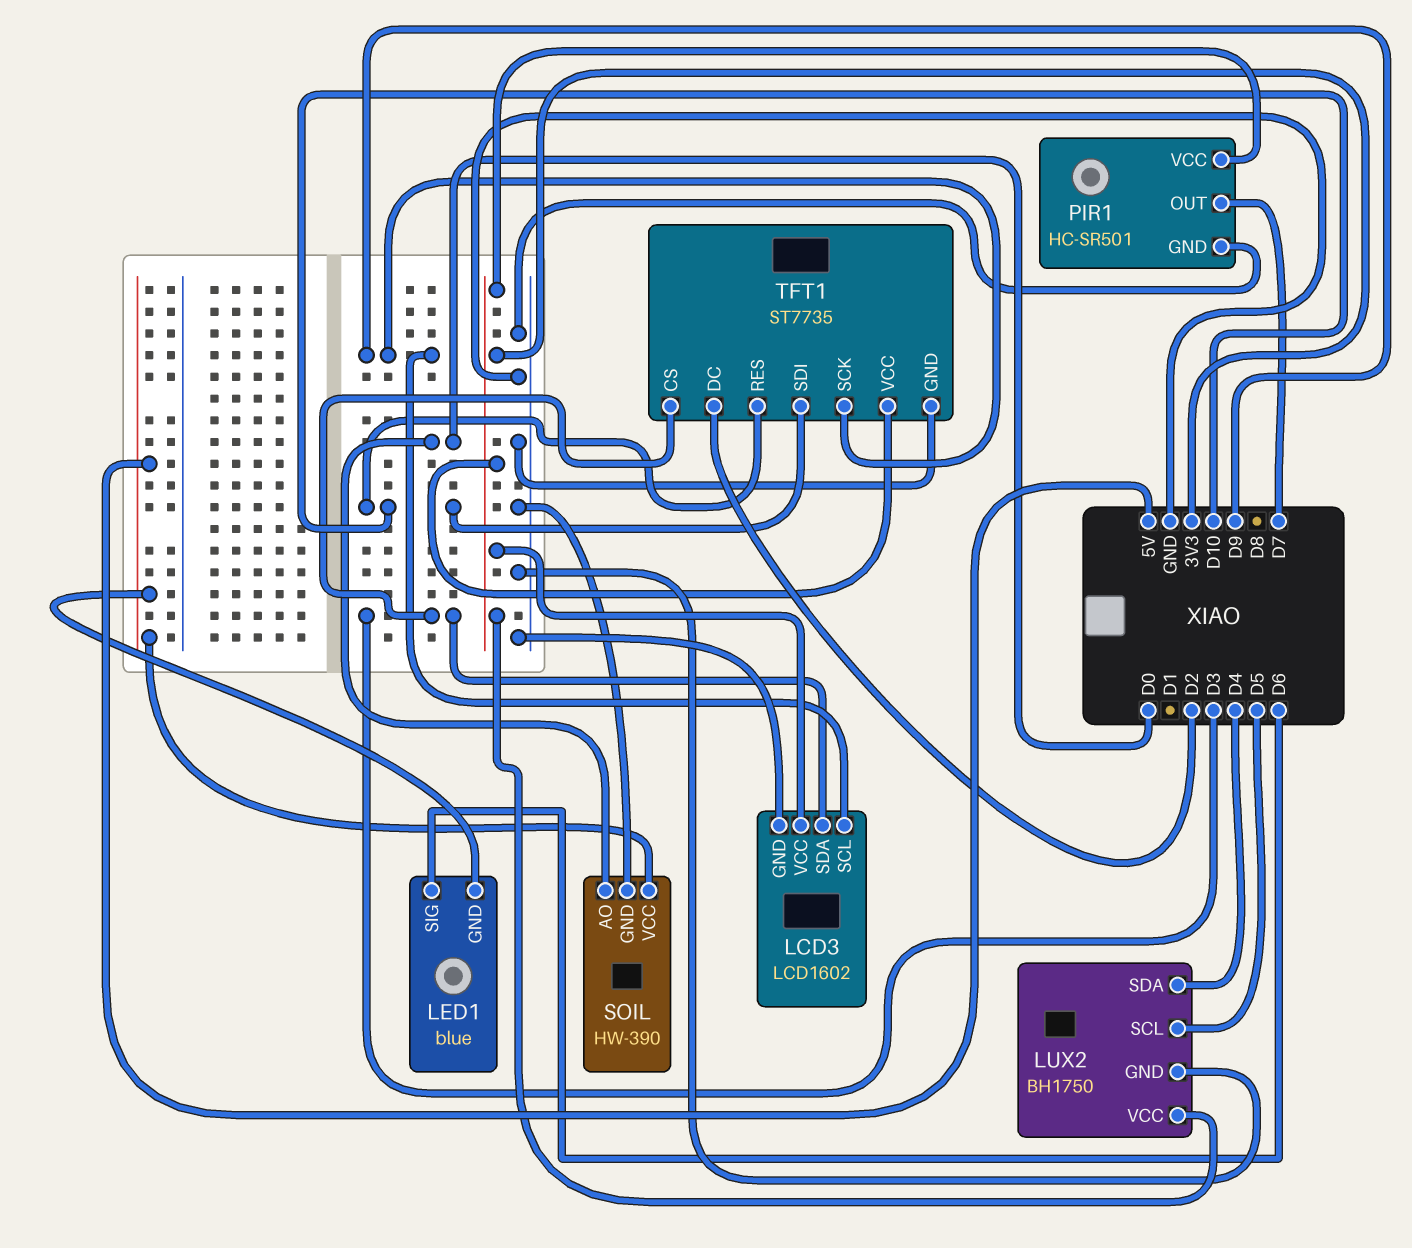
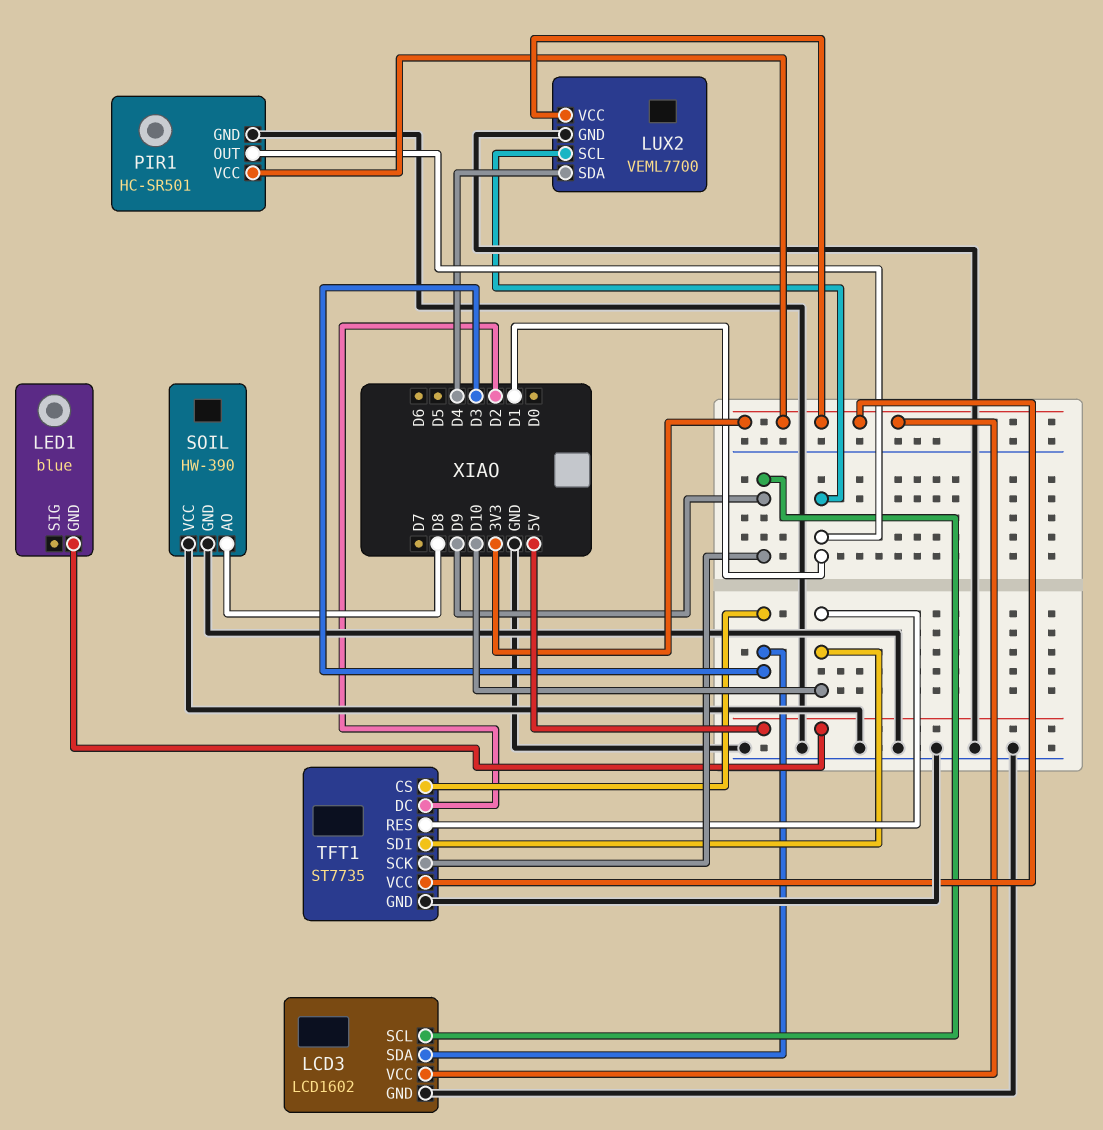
LED1 pin SIG: D6 -> none
LUX2: BH1750 -> VEML7700
LUX2 pin SCL: D5 -> D1
PIR1 pin OUT: D7 -> D1
SOIL pin AO: D0 -> D8
SOIL pin VCC: 5V -> GND

